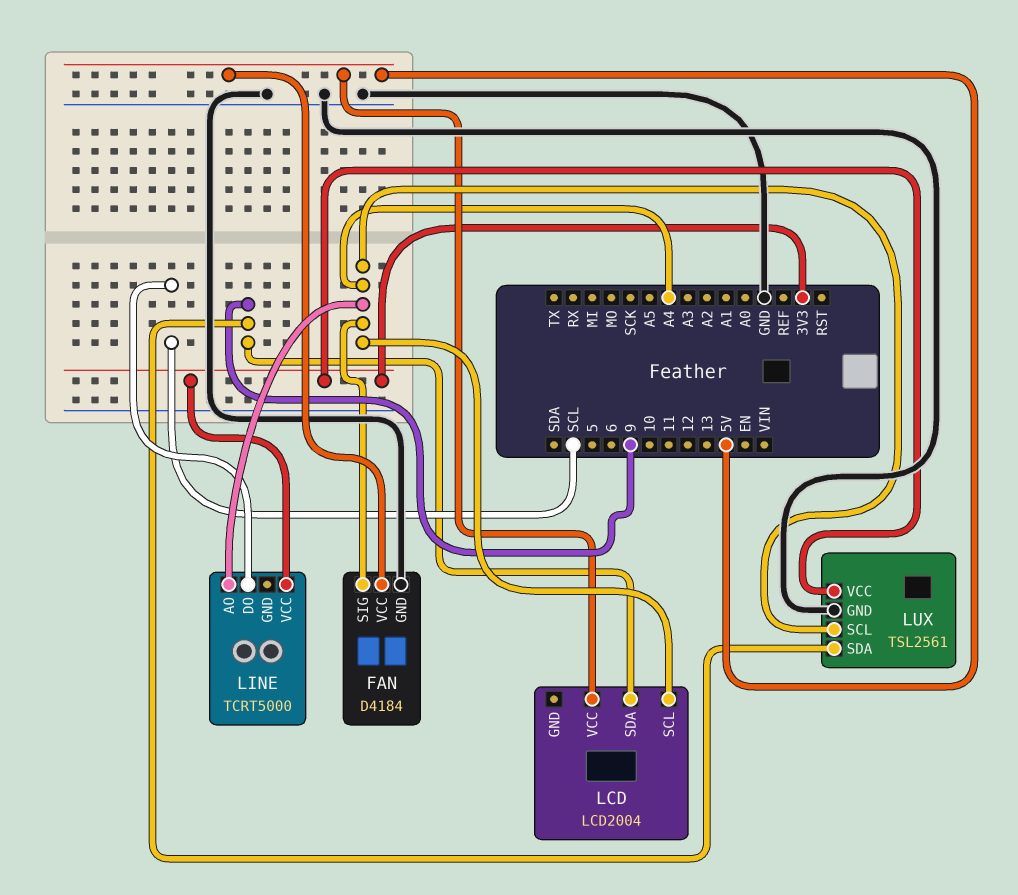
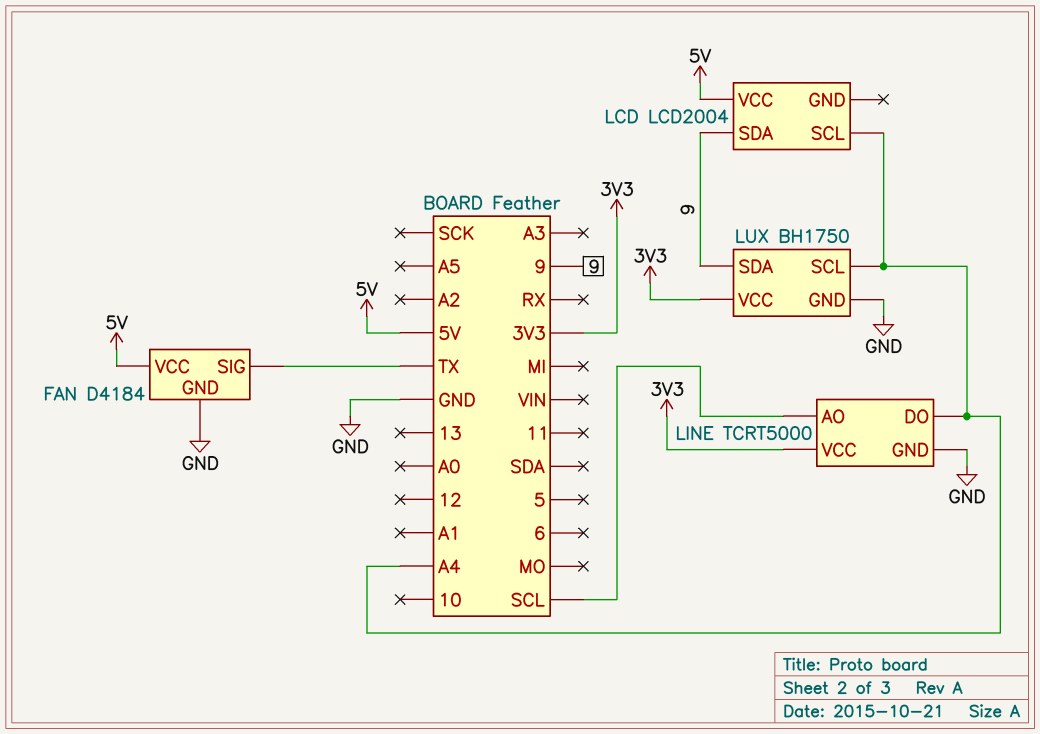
FAN pin SIG: A4 -> TX
LINE pin AO: A4 -> SCL
LINE pin DO: SCL -> A4
LINE pin GND: none -> GND
LUX: TSL2561 -> BH1750

